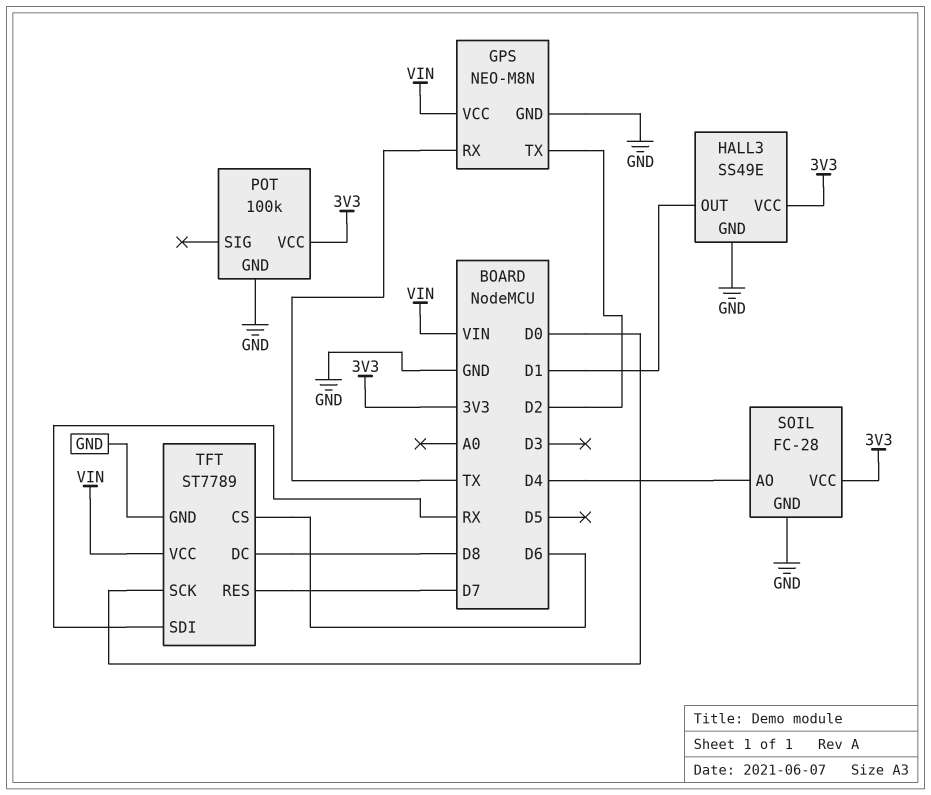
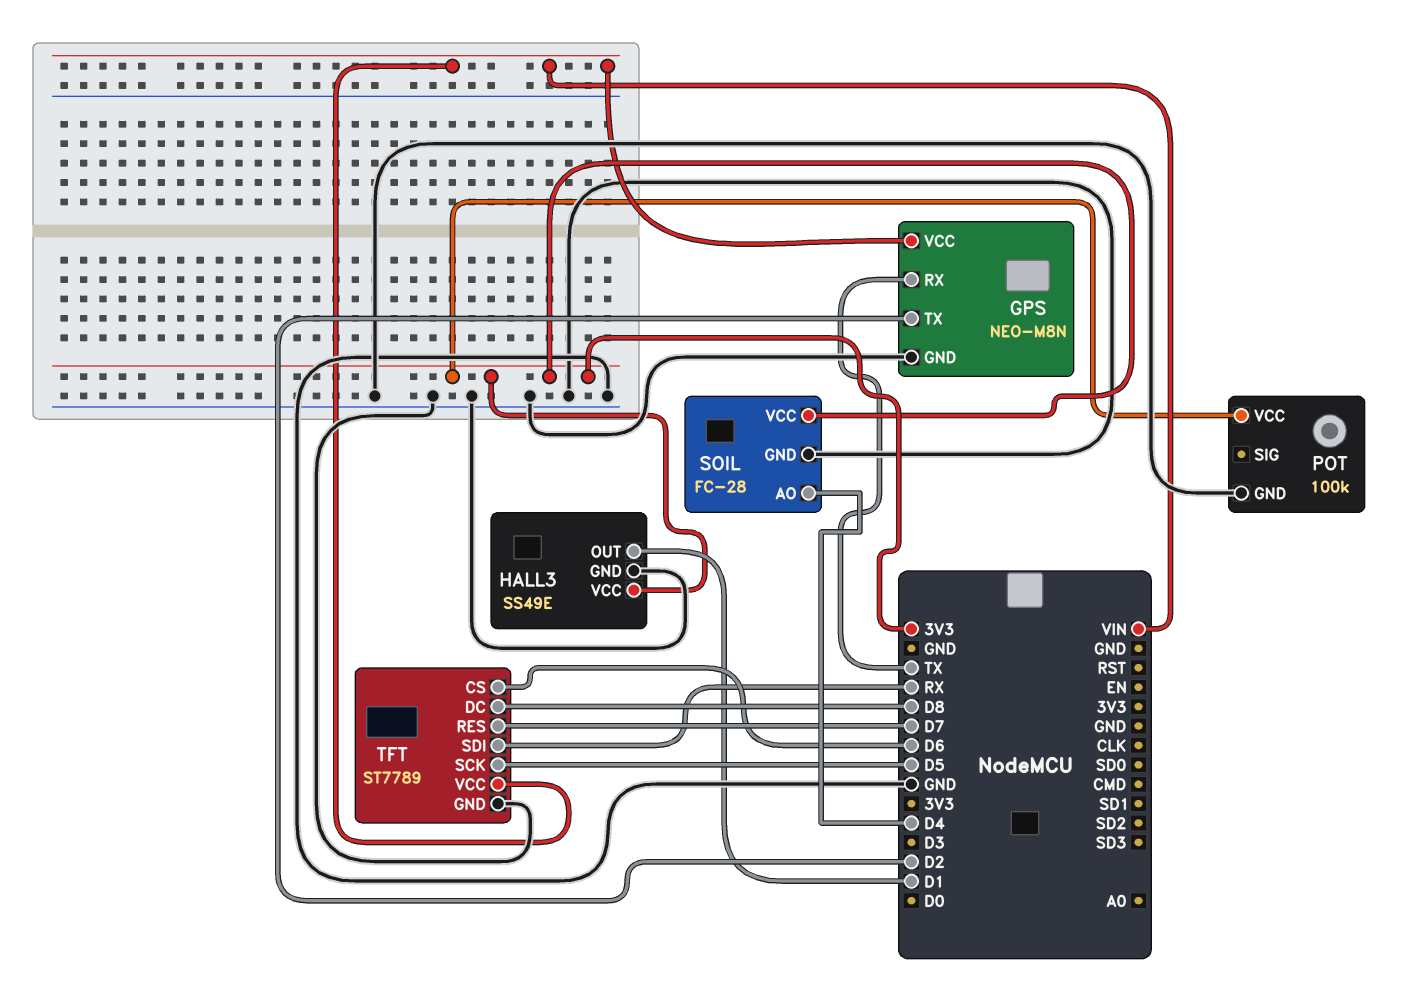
TFT pin SCK: D0 -> D5

